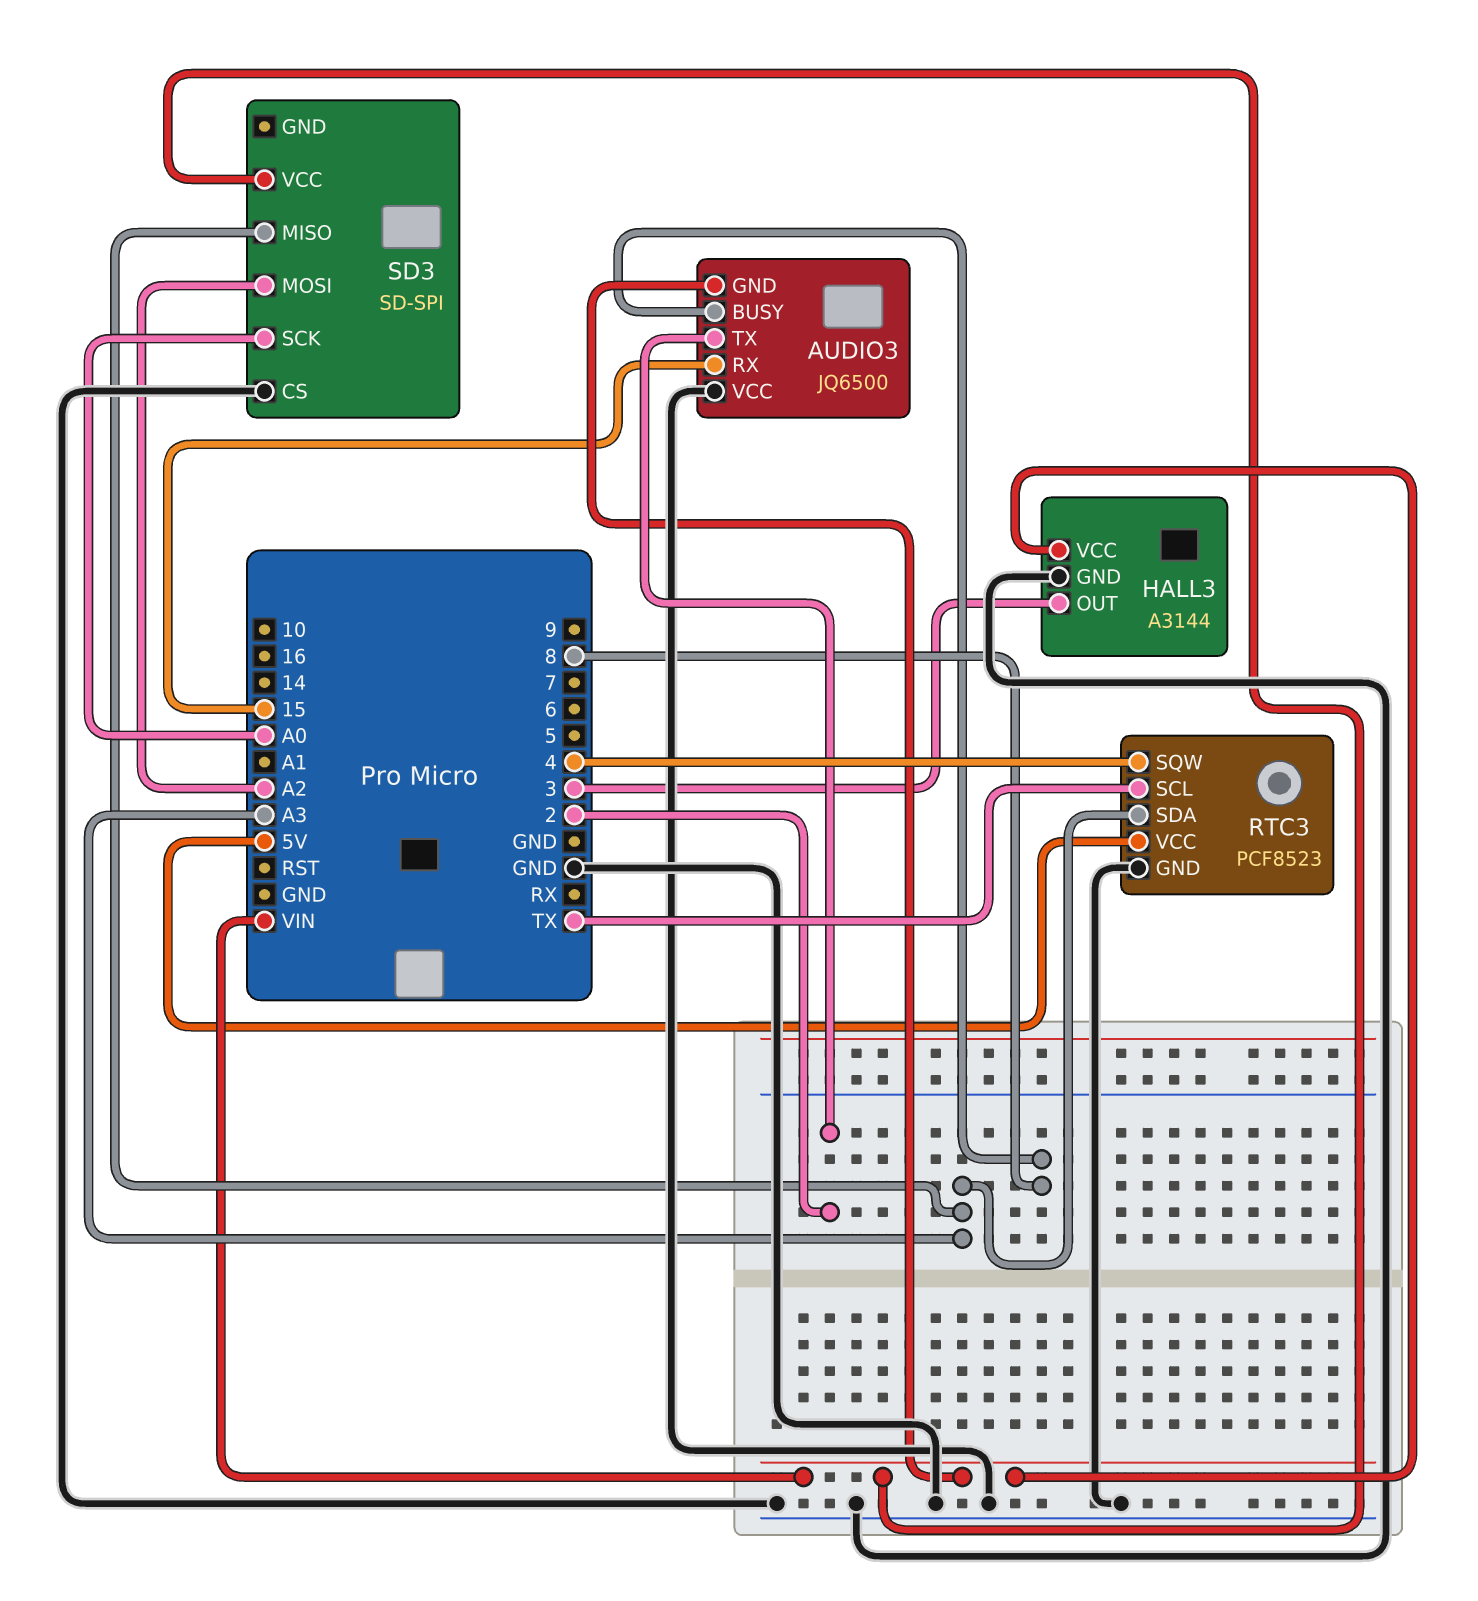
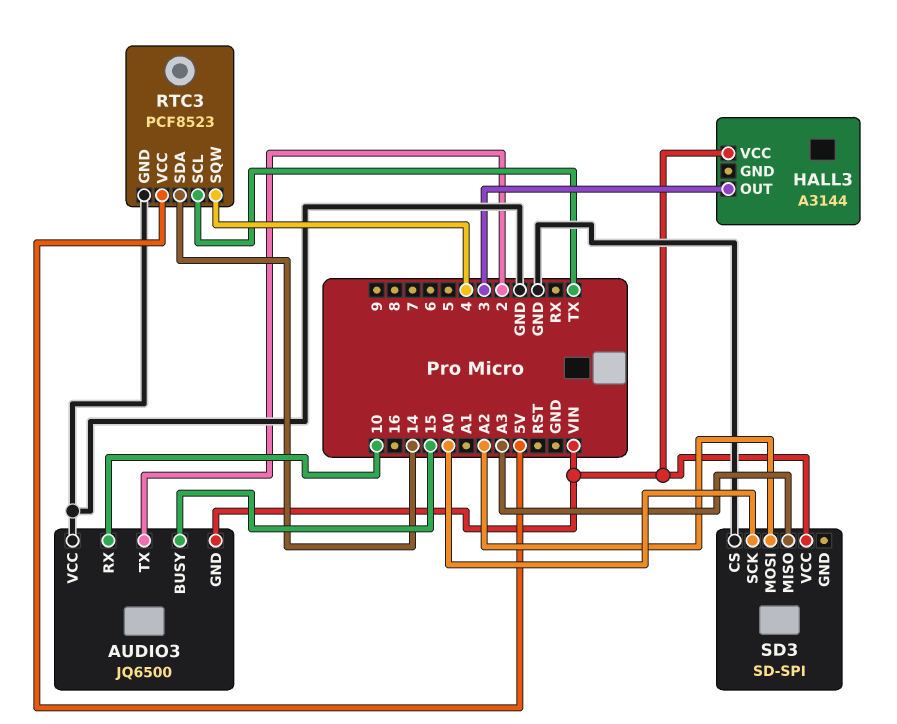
AUDIO3 pin BUSY: 8 -> 15
AUDIO3 pin RX: 15 -> 10
HALL3 pin GND: GND -> none
RTC3 pin SDA: A3 -> 14

